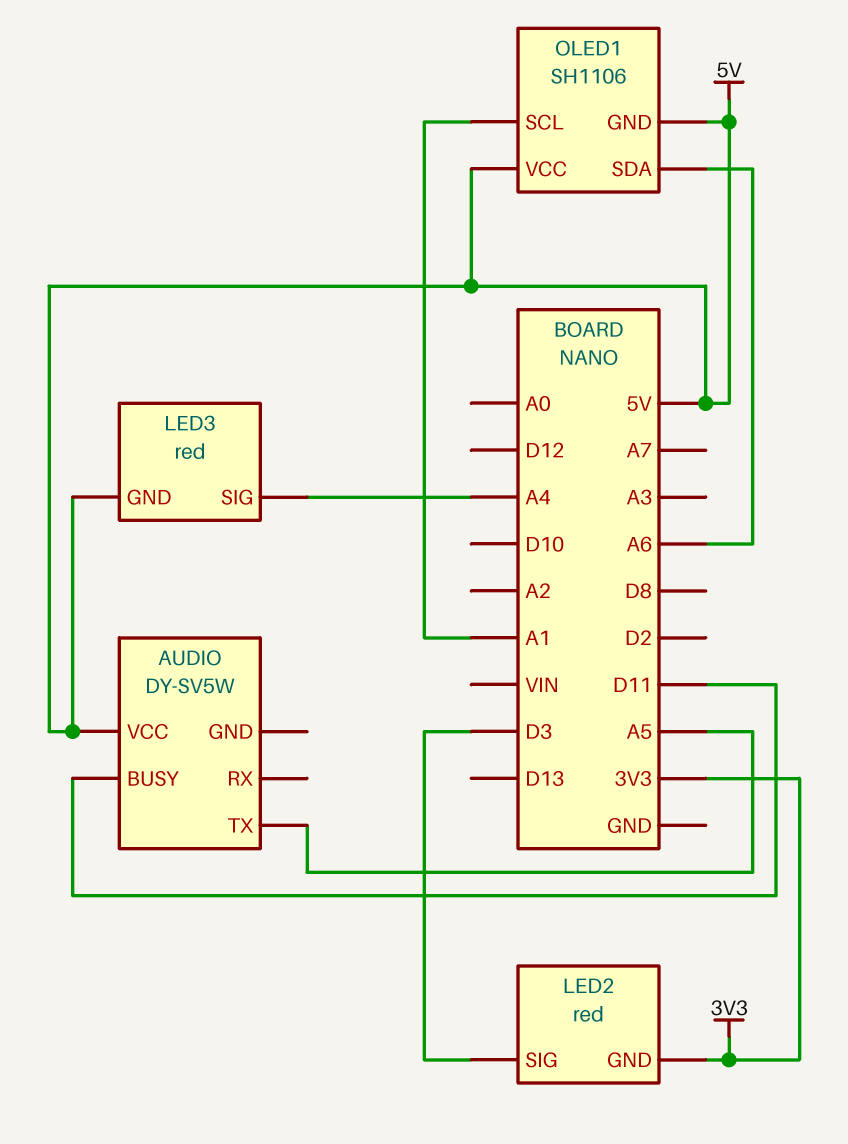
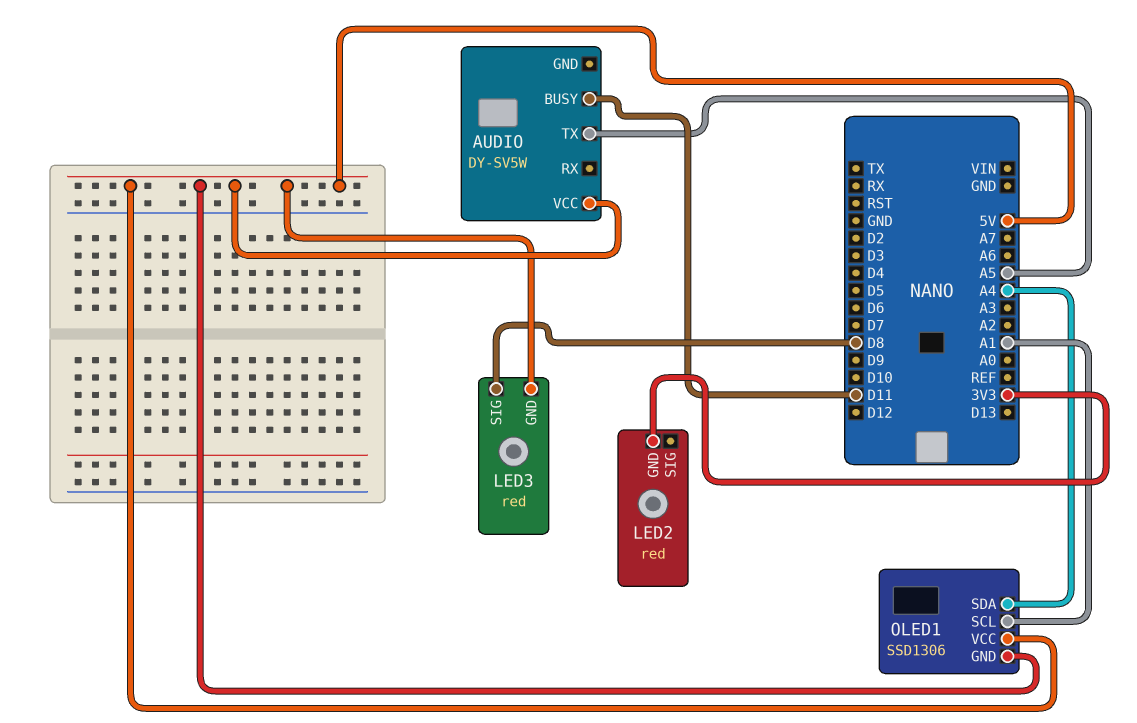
LED2 pin SIG: D3 -> none
LED3 pin SIG: A4 -> D8
OLED1: SH1106 -> SSD1306
OLED1 pin SDA: A6 -> A4

